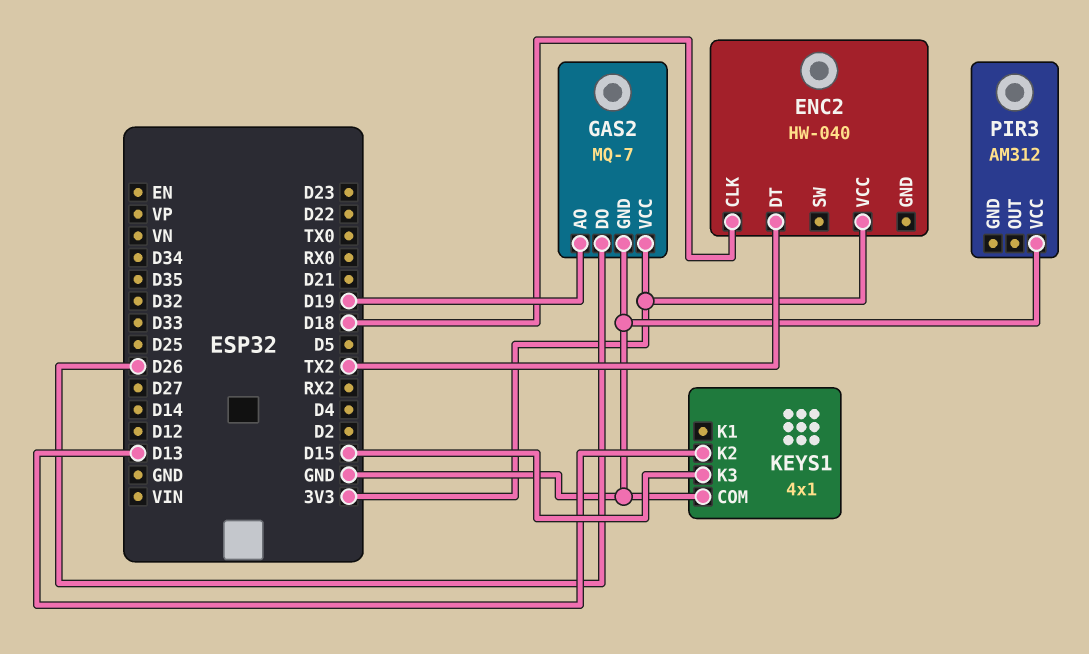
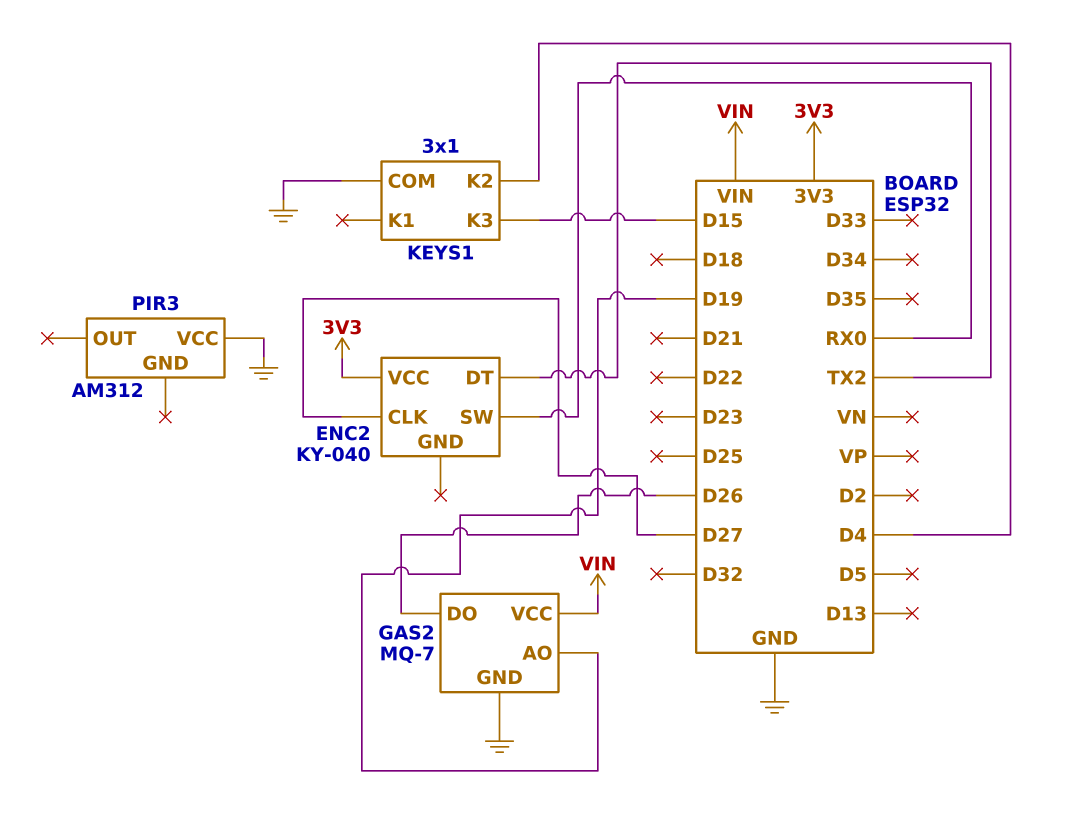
ENC2: HW-040 -> KY-040
ENC2 pin CLK: D18 -> D27
ENC2 pin SW: none -> RX0
GAS2 pin VCC: 3V3 -> VIN
KEYS1: 4x1 -> 3x1
KEYS1 pin K2: D13 -> D4

